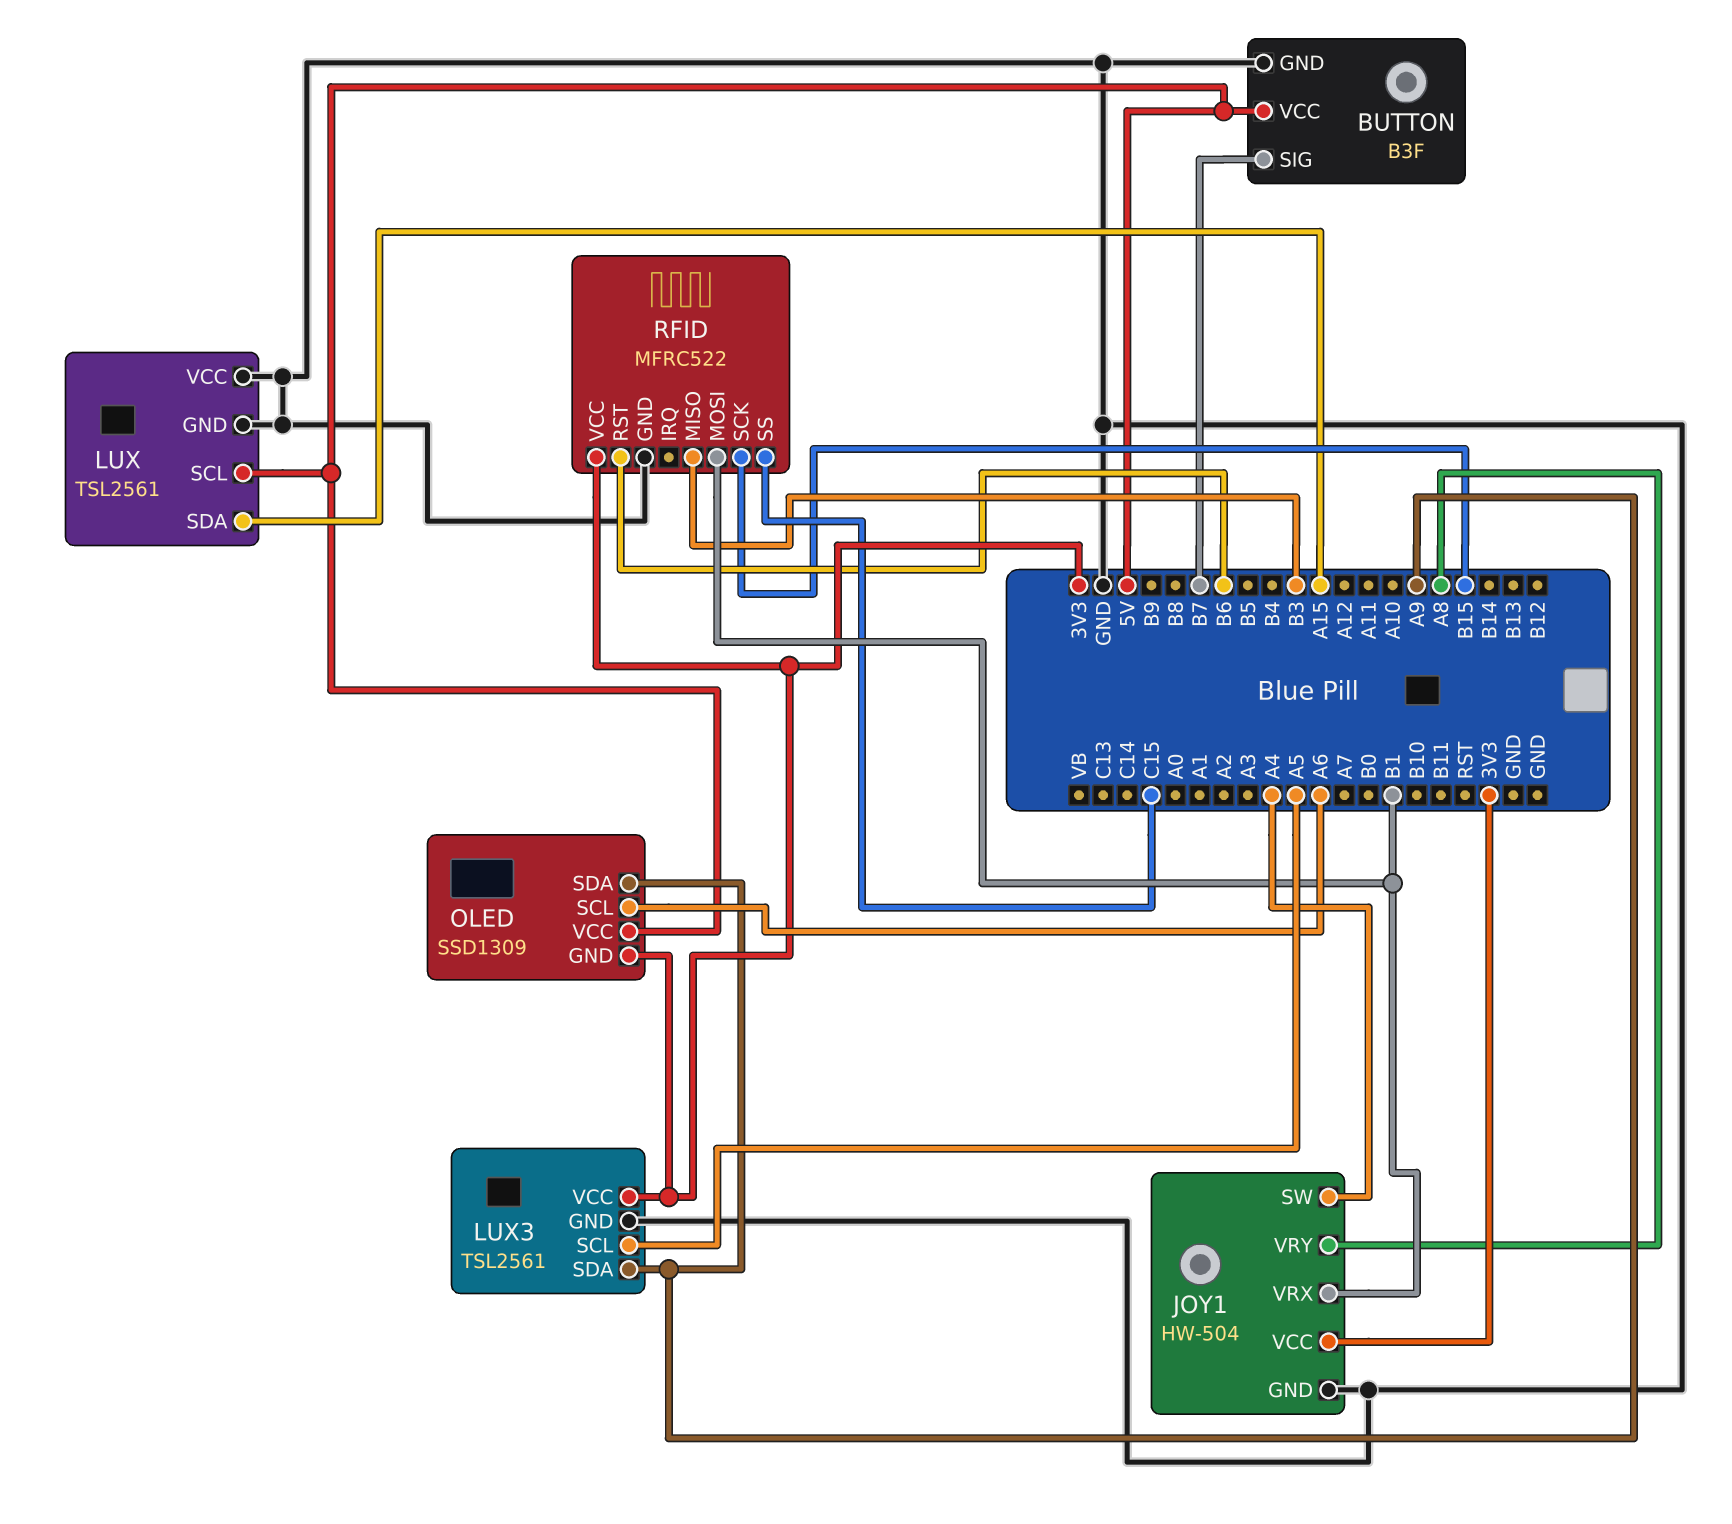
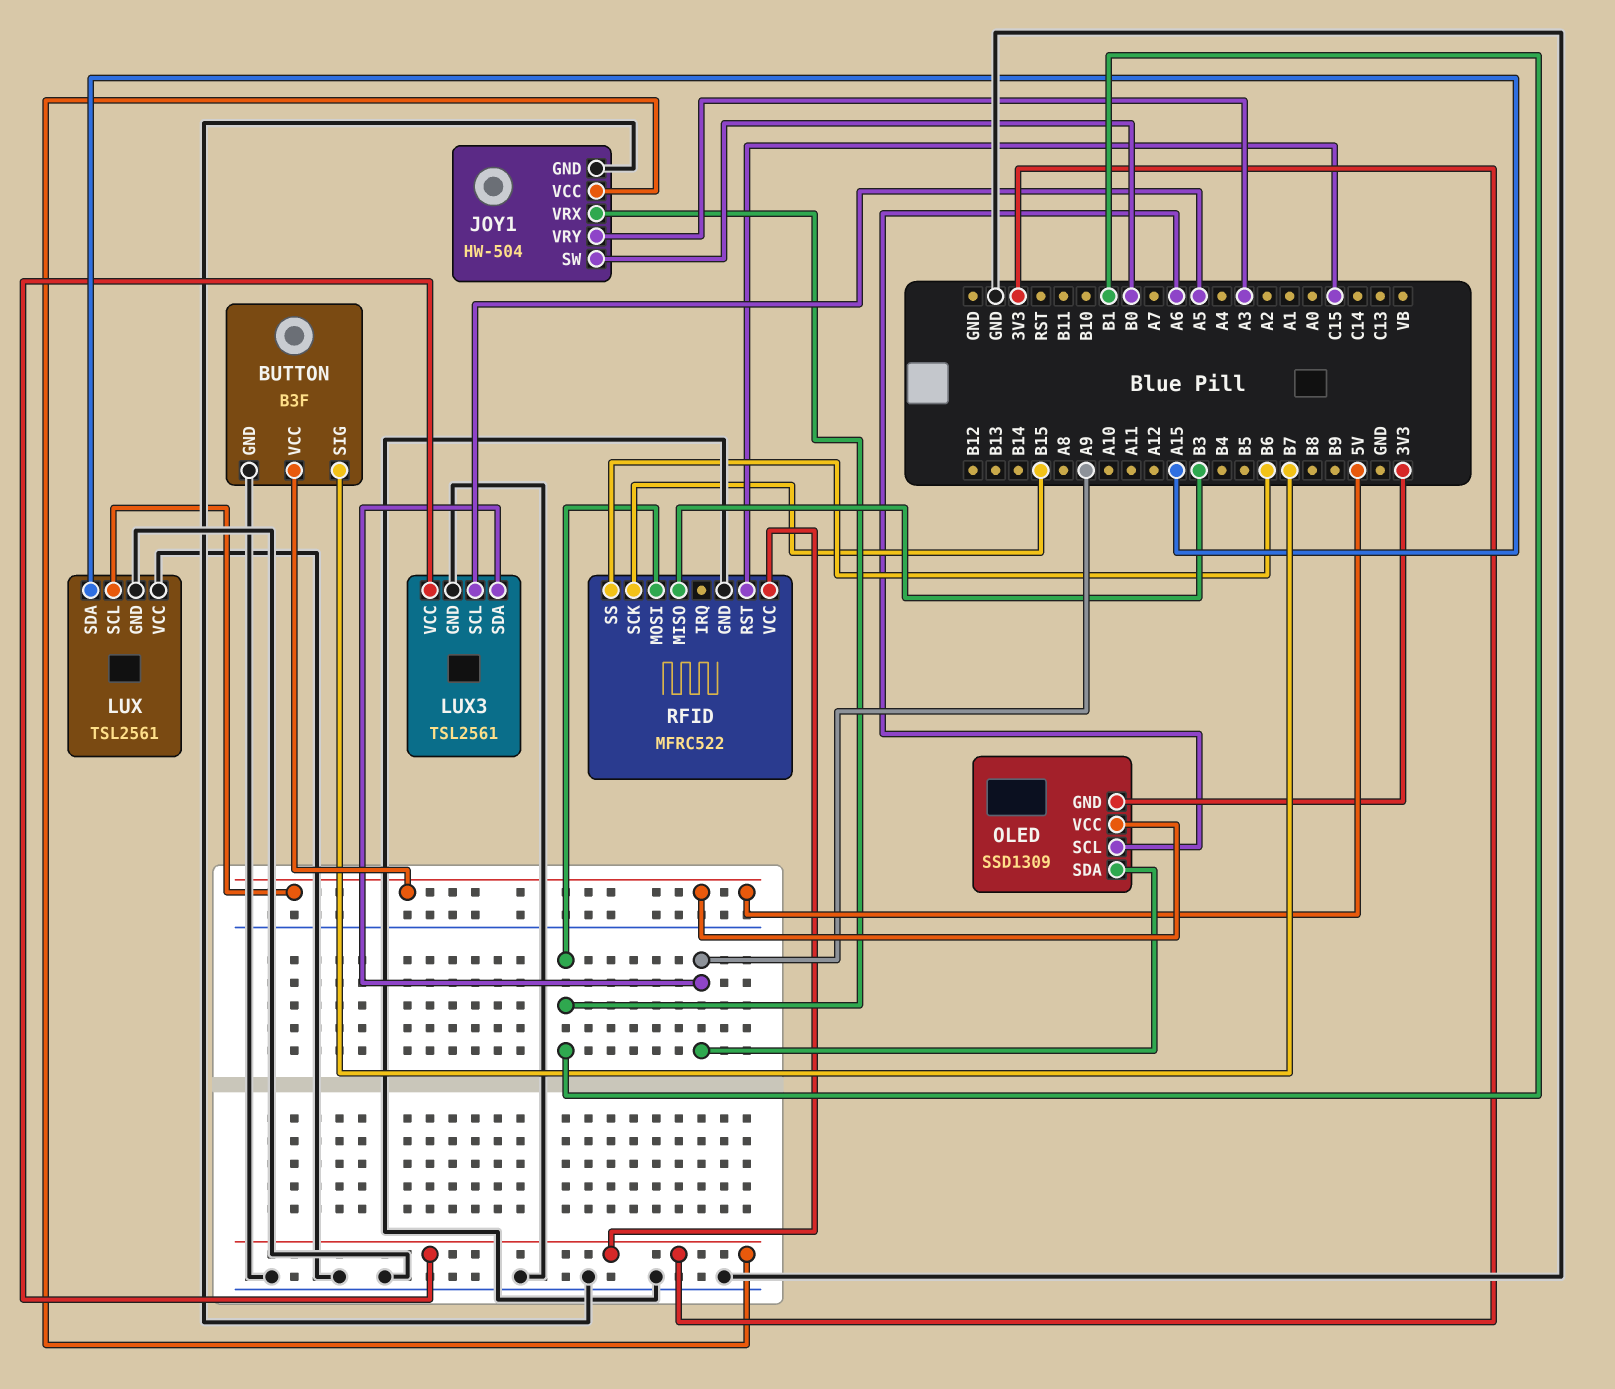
JOY1 pin SW: A4 -> B0
JOY1 pin VRY: A8 -> A3
RFID pin RST: B6 -> C15
RFID pin SS: C15 -> B6

